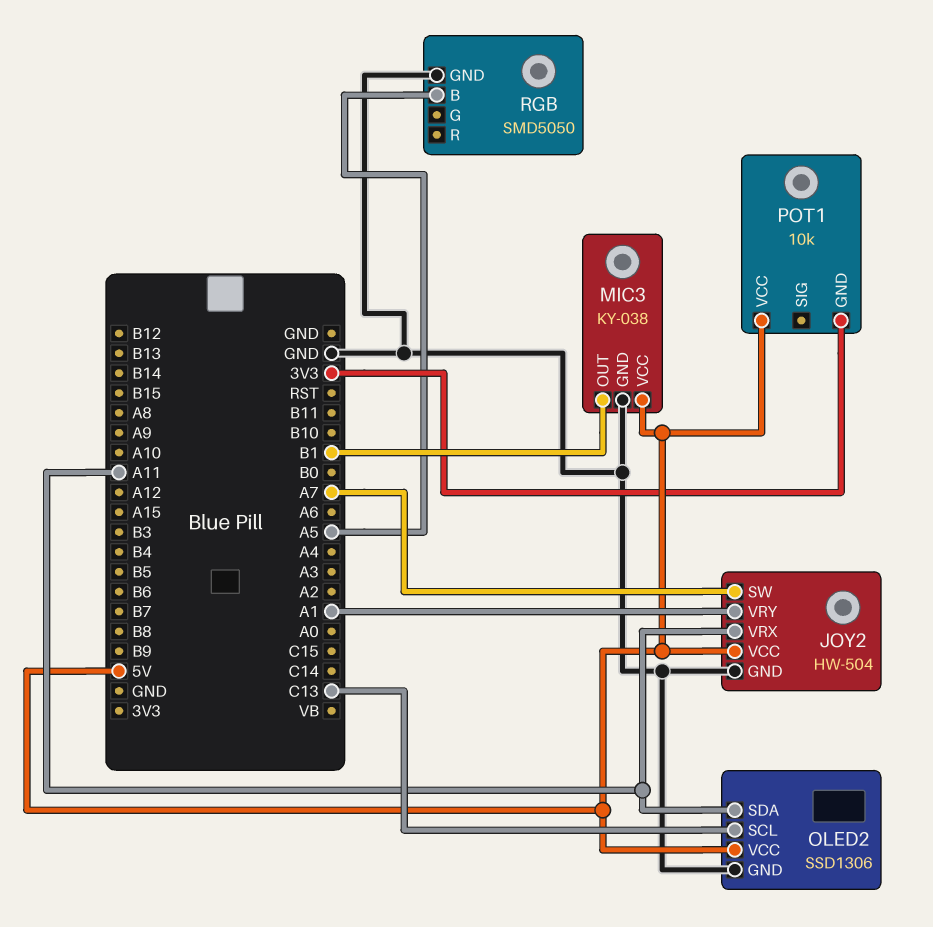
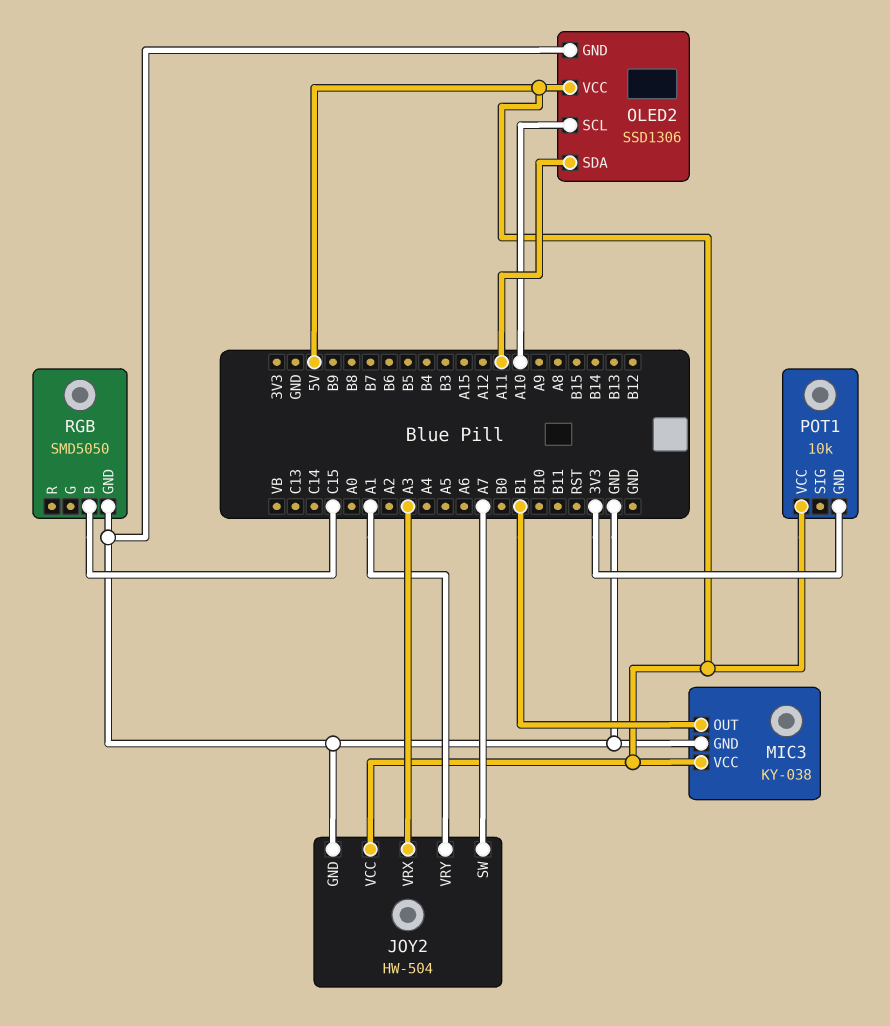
JOY2 pin VRX: A11 -> A3
OLED2 pin SCL: C13 -> A10
RGB pin B: A5 -> C15

